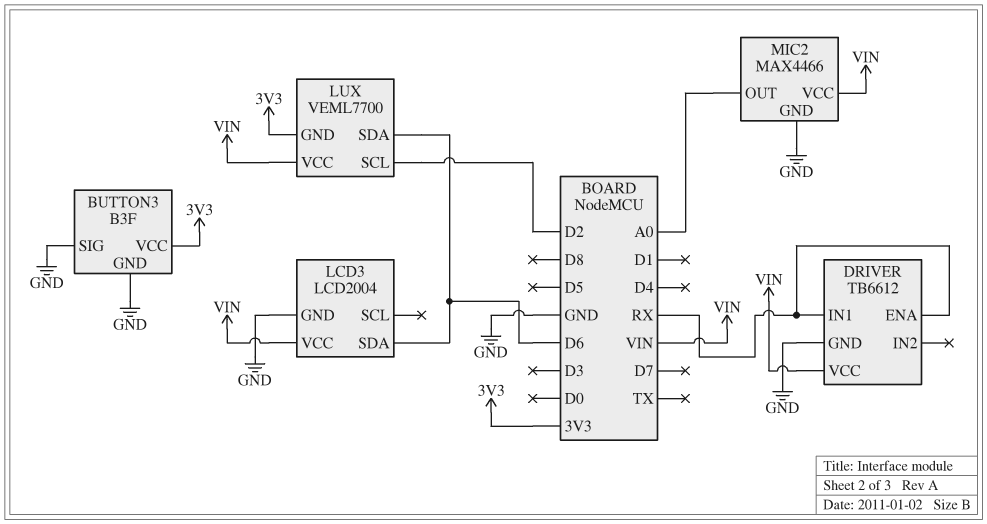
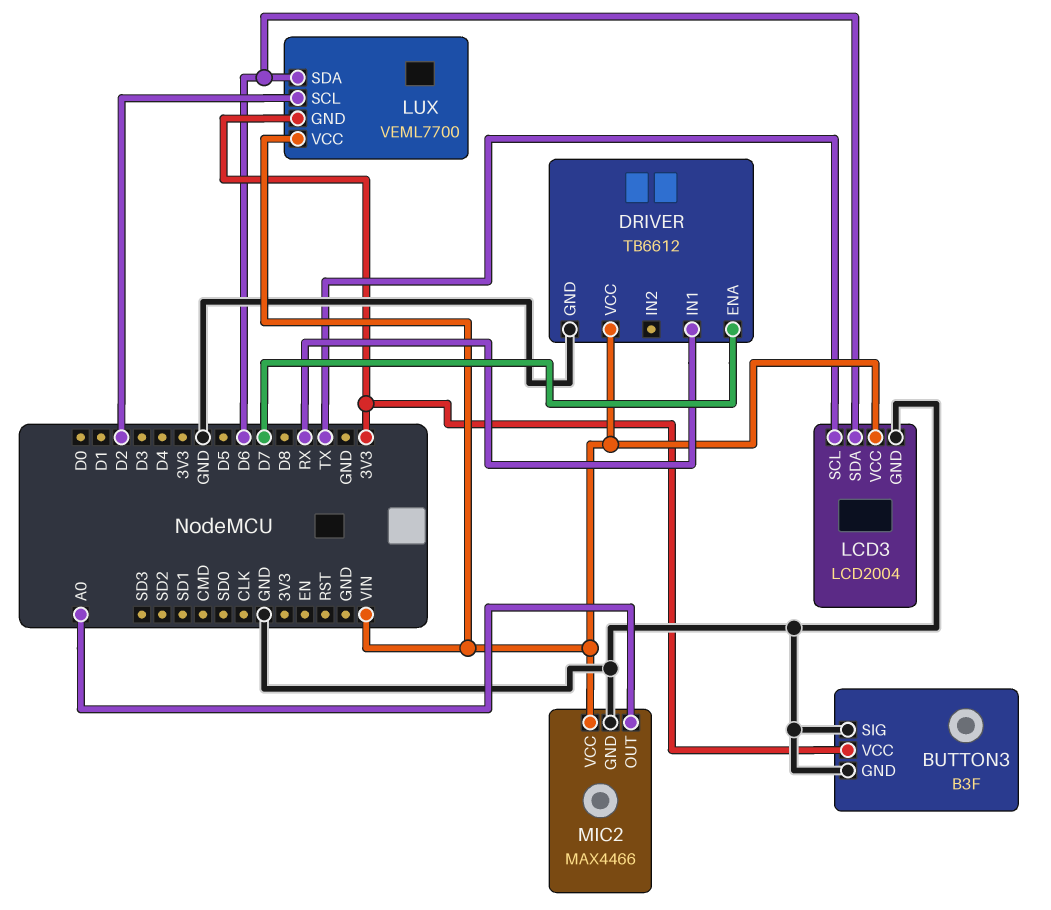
DRIVER pin ENA: RX -> D7
LCD3 pin SCL: none -> TX

